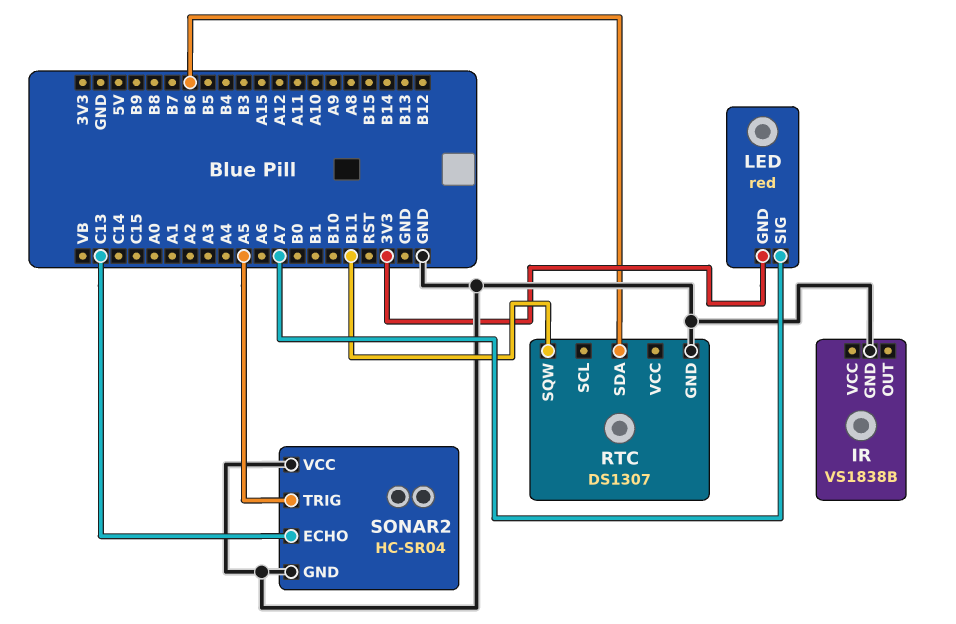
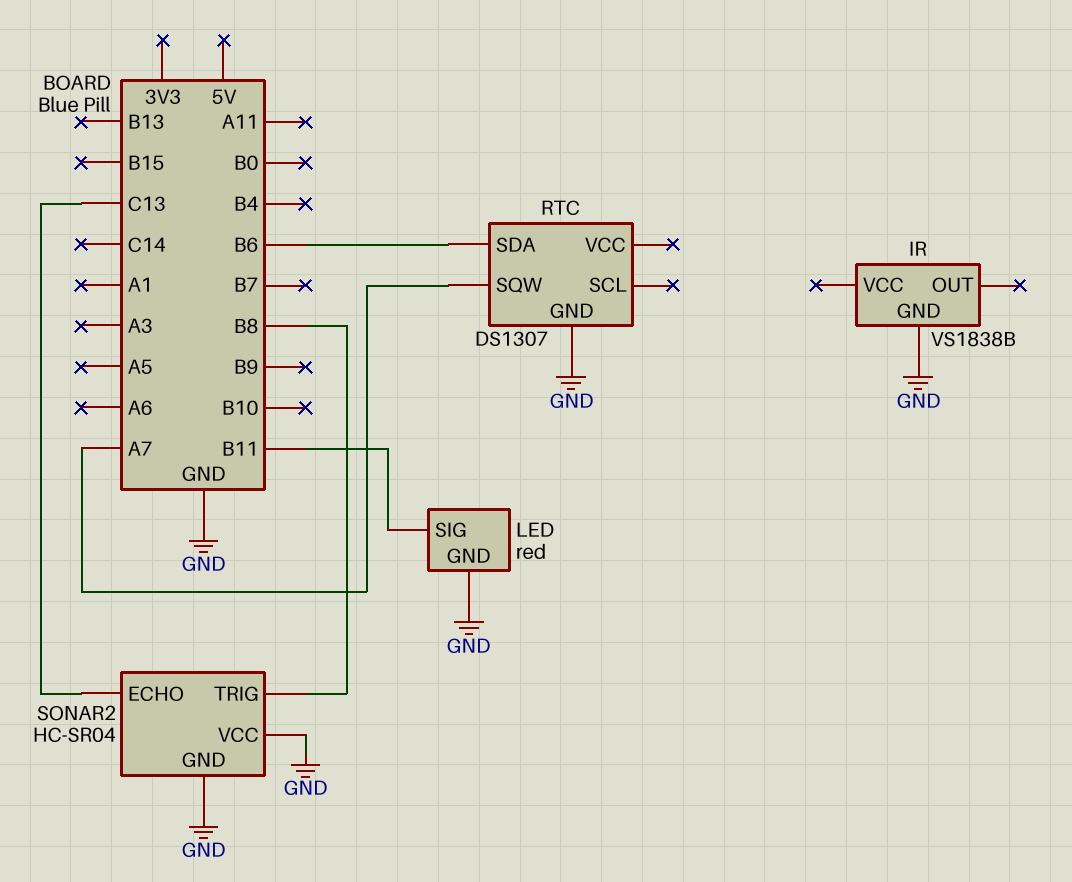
LED pin GND: 3V3 -> GND
LED pin SIG: A7 -> B11
RTC pin SQW: B11 -> A7
SONAR2 pin TRIG: A5 -> B8

